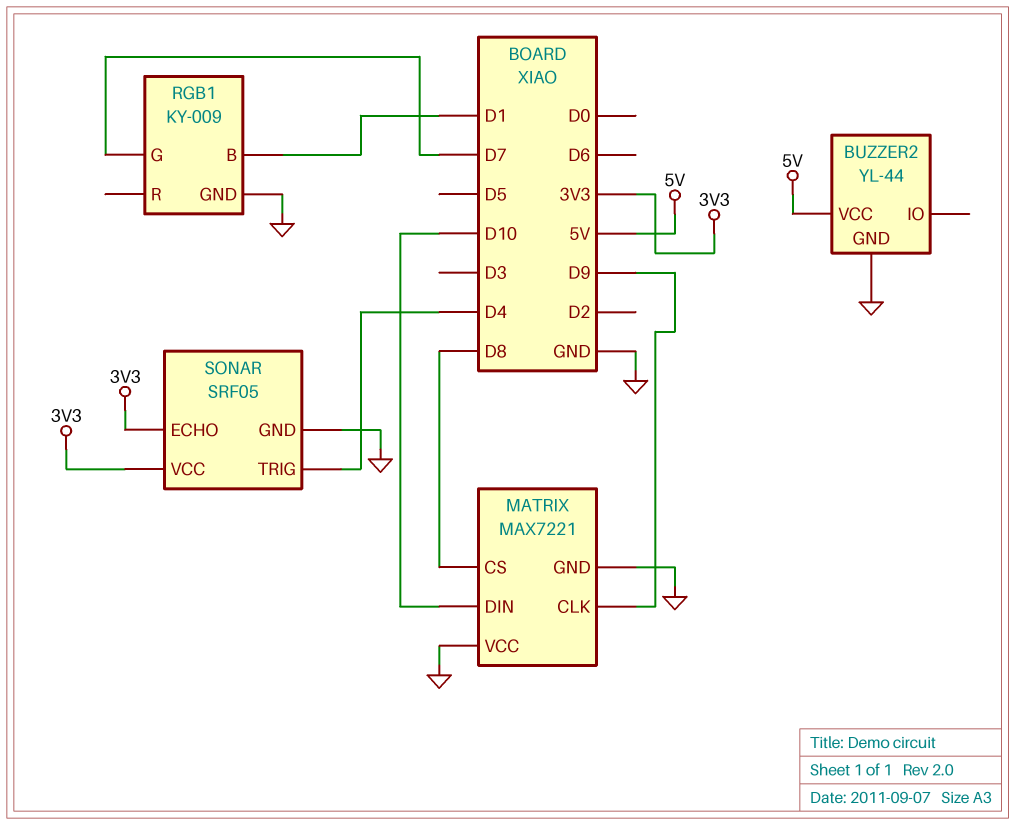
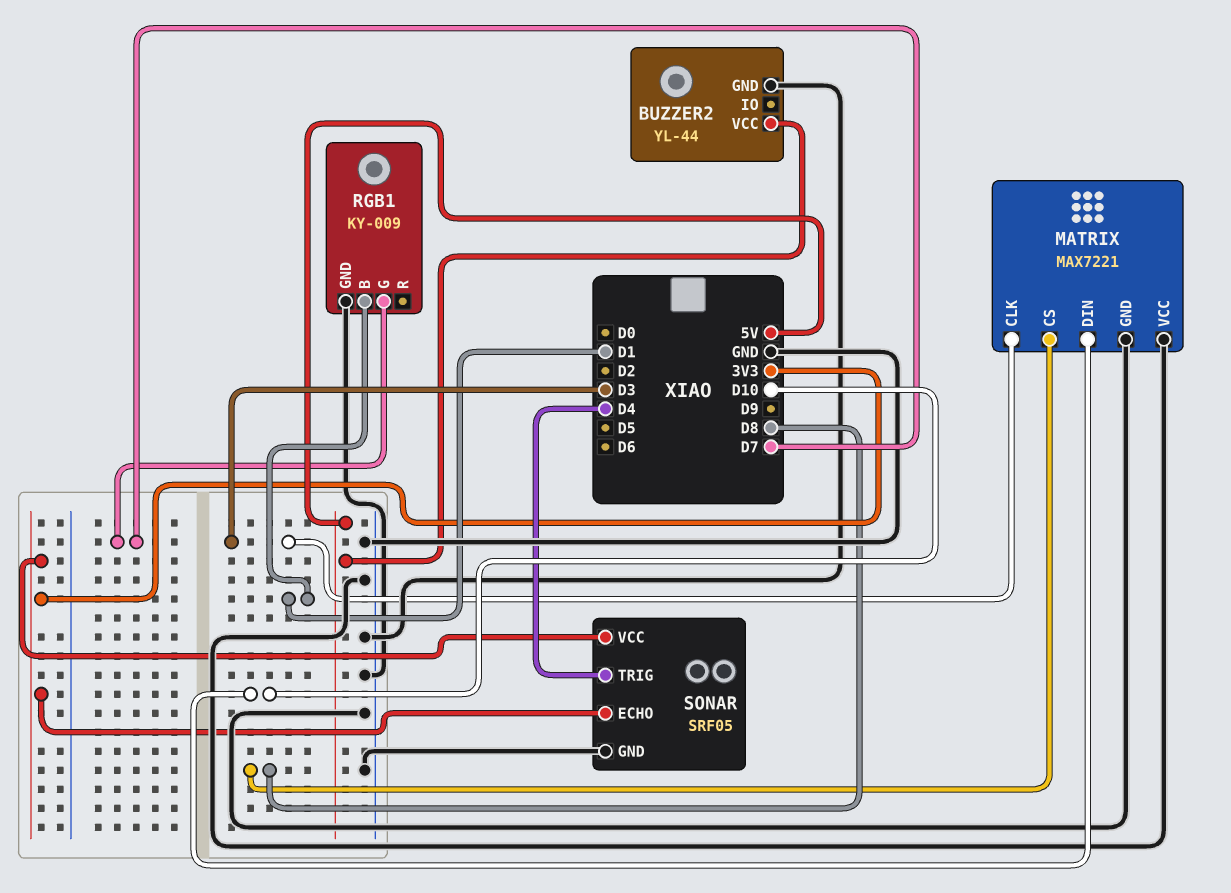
MATRIX pin CLK: D9 -> D3

